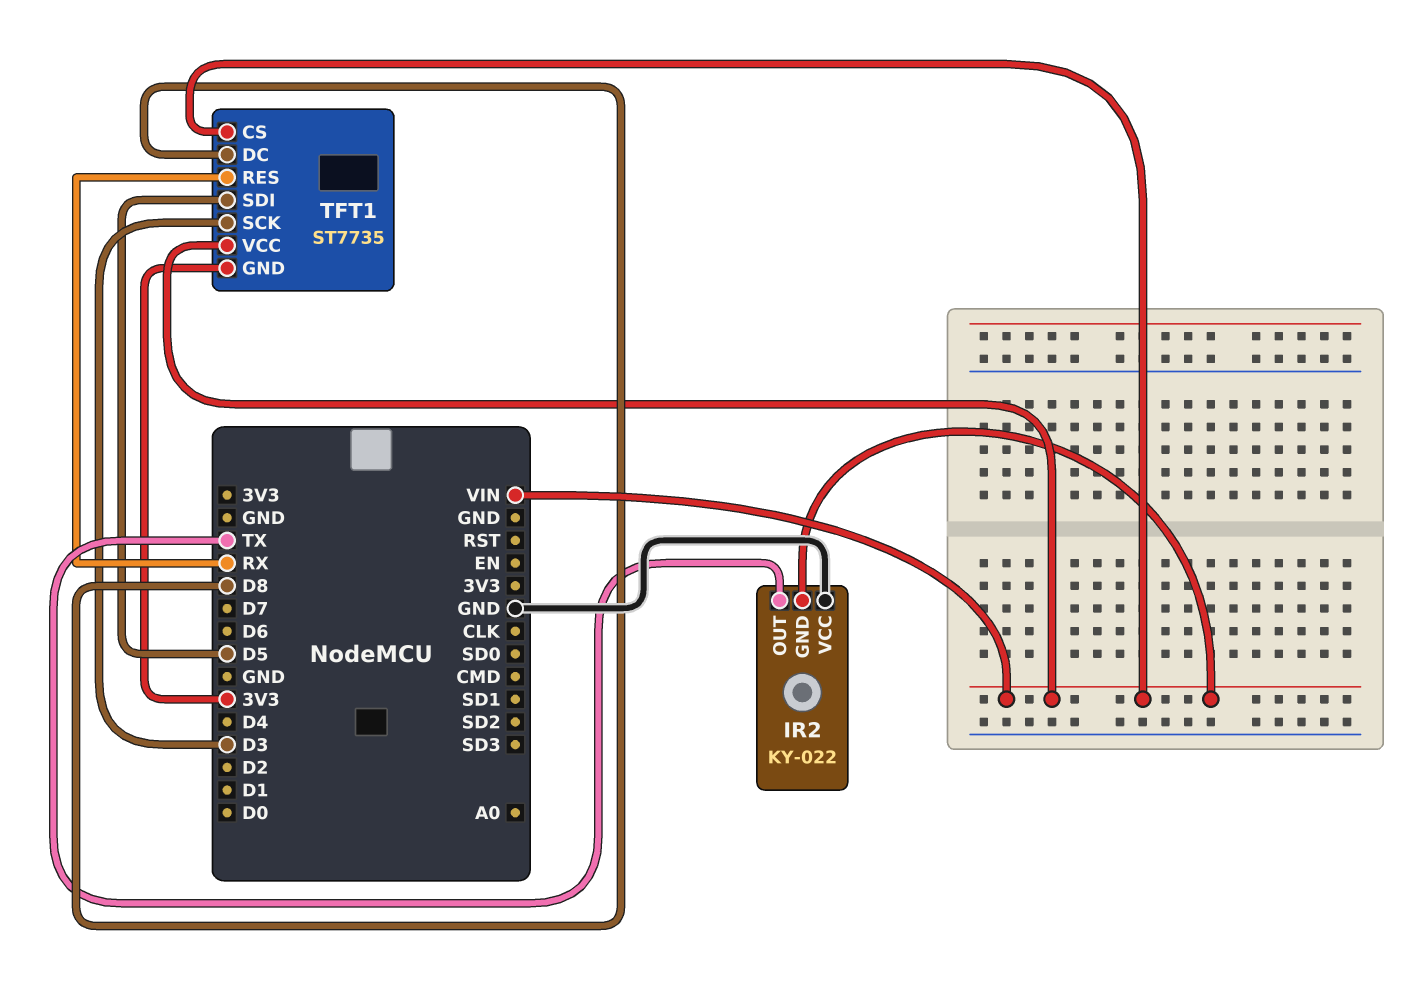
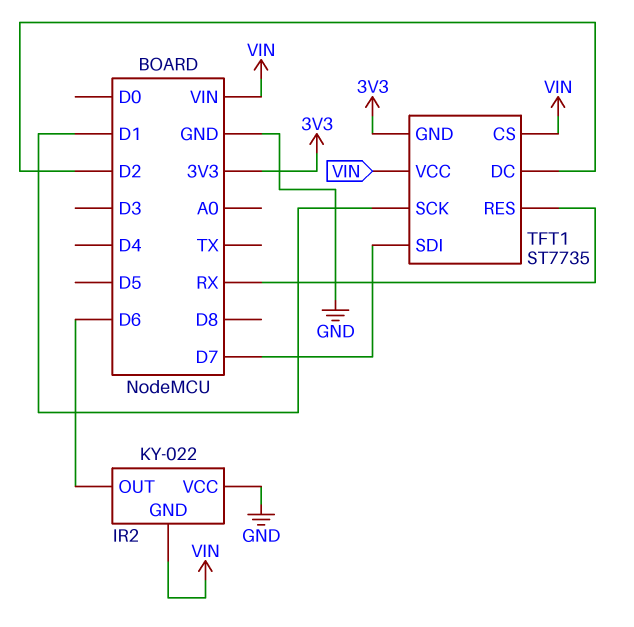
IR2 pin OUT: TX -> D6
TFT1 pin DC: D8 -> D2
TFT1 pin SCK: D3 -> D1
TFT1 pin SDI: D5 -> D7

